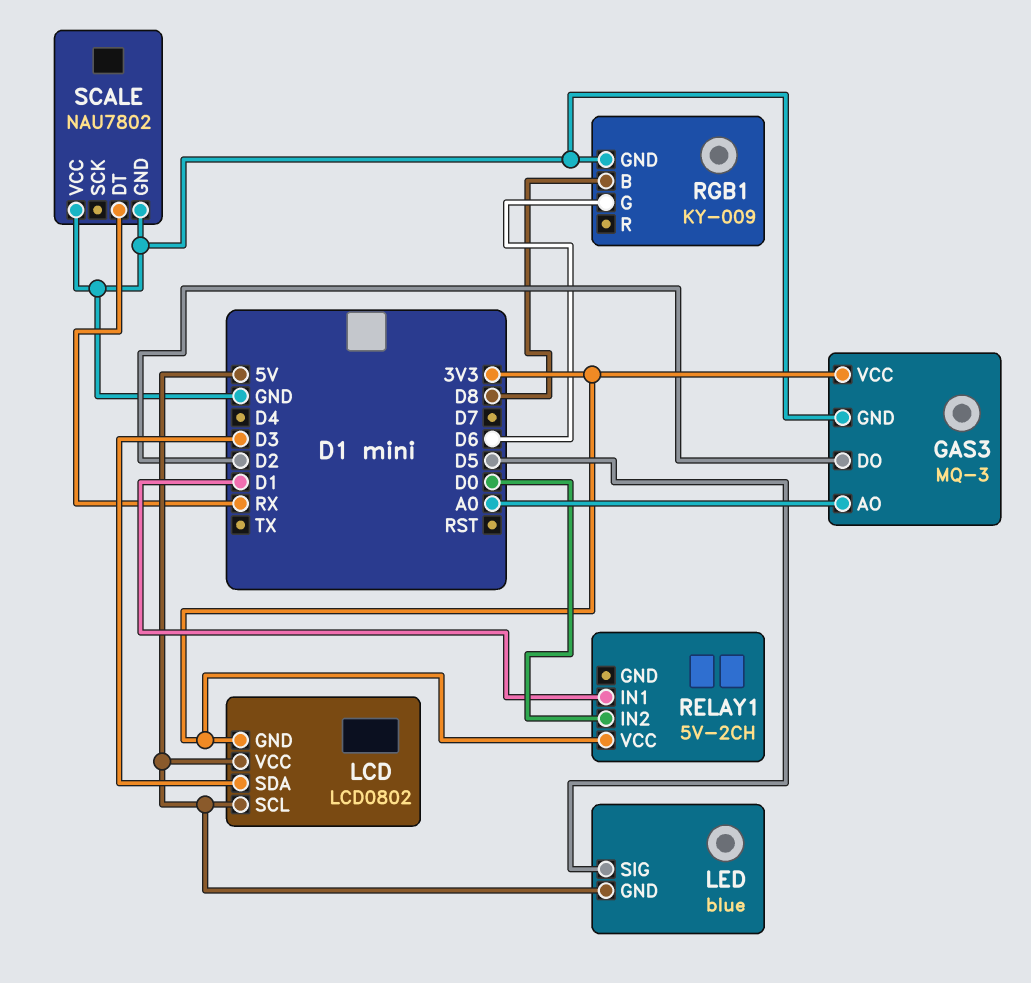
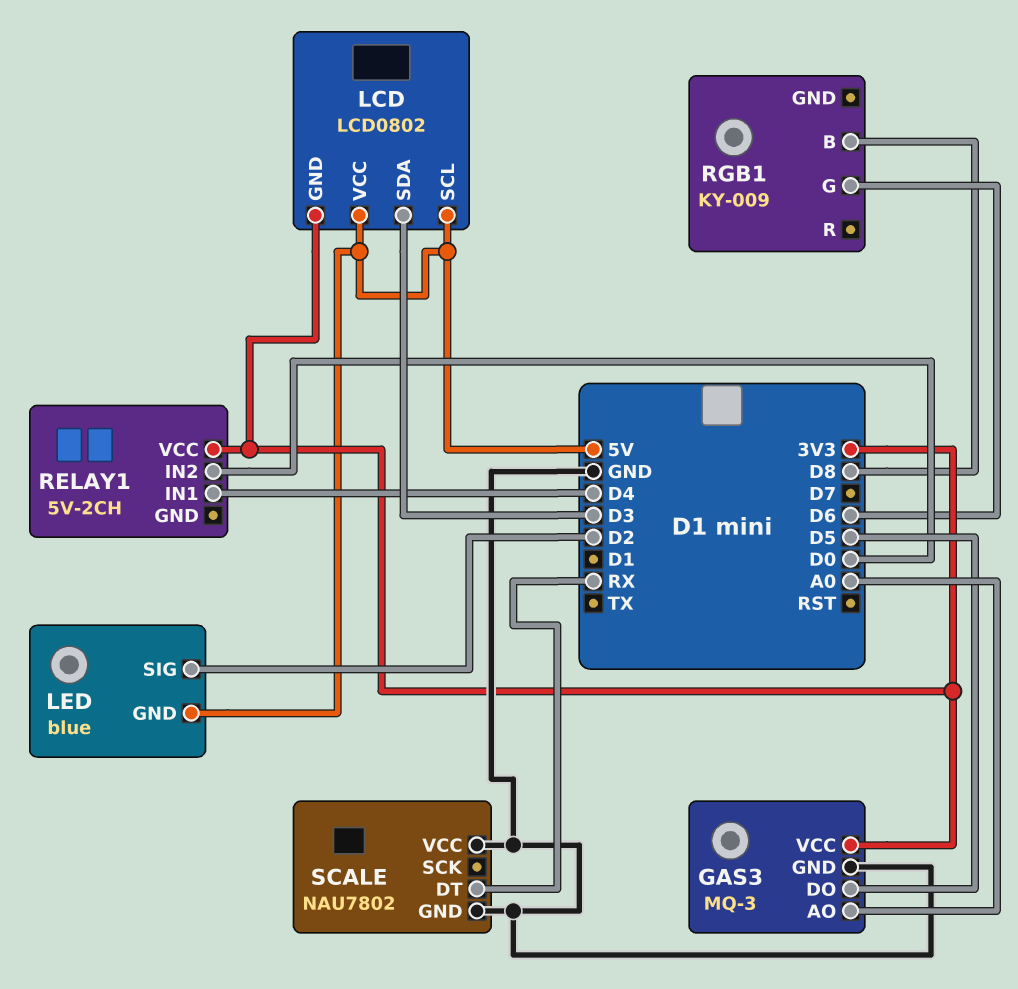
GAS3 pin DO: D2 -> D5
LED pin SIG: D5 -> D2
RELAY1 pin IN1: D1 -> D4
RGB1 pin GND: GND -> none

